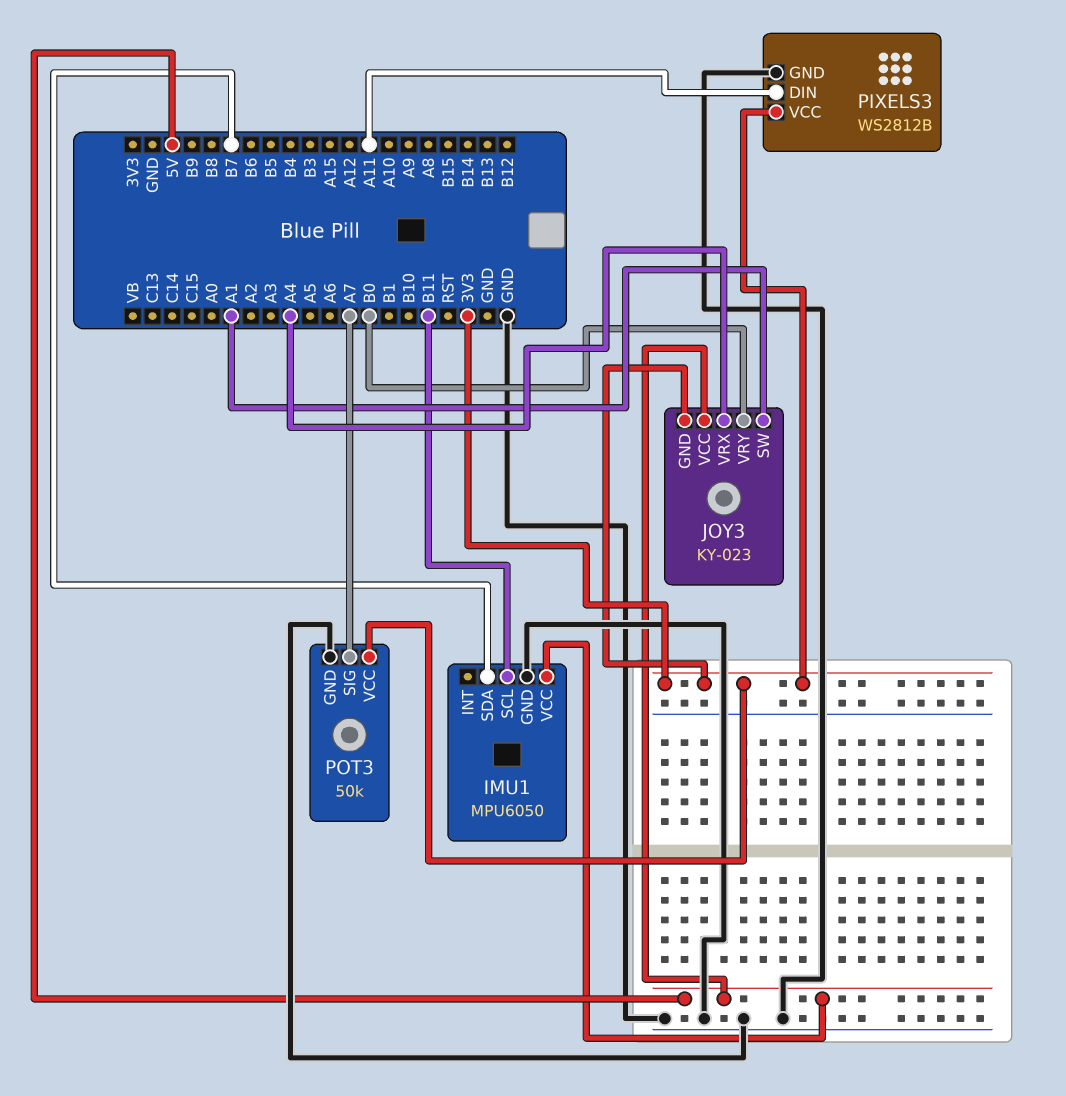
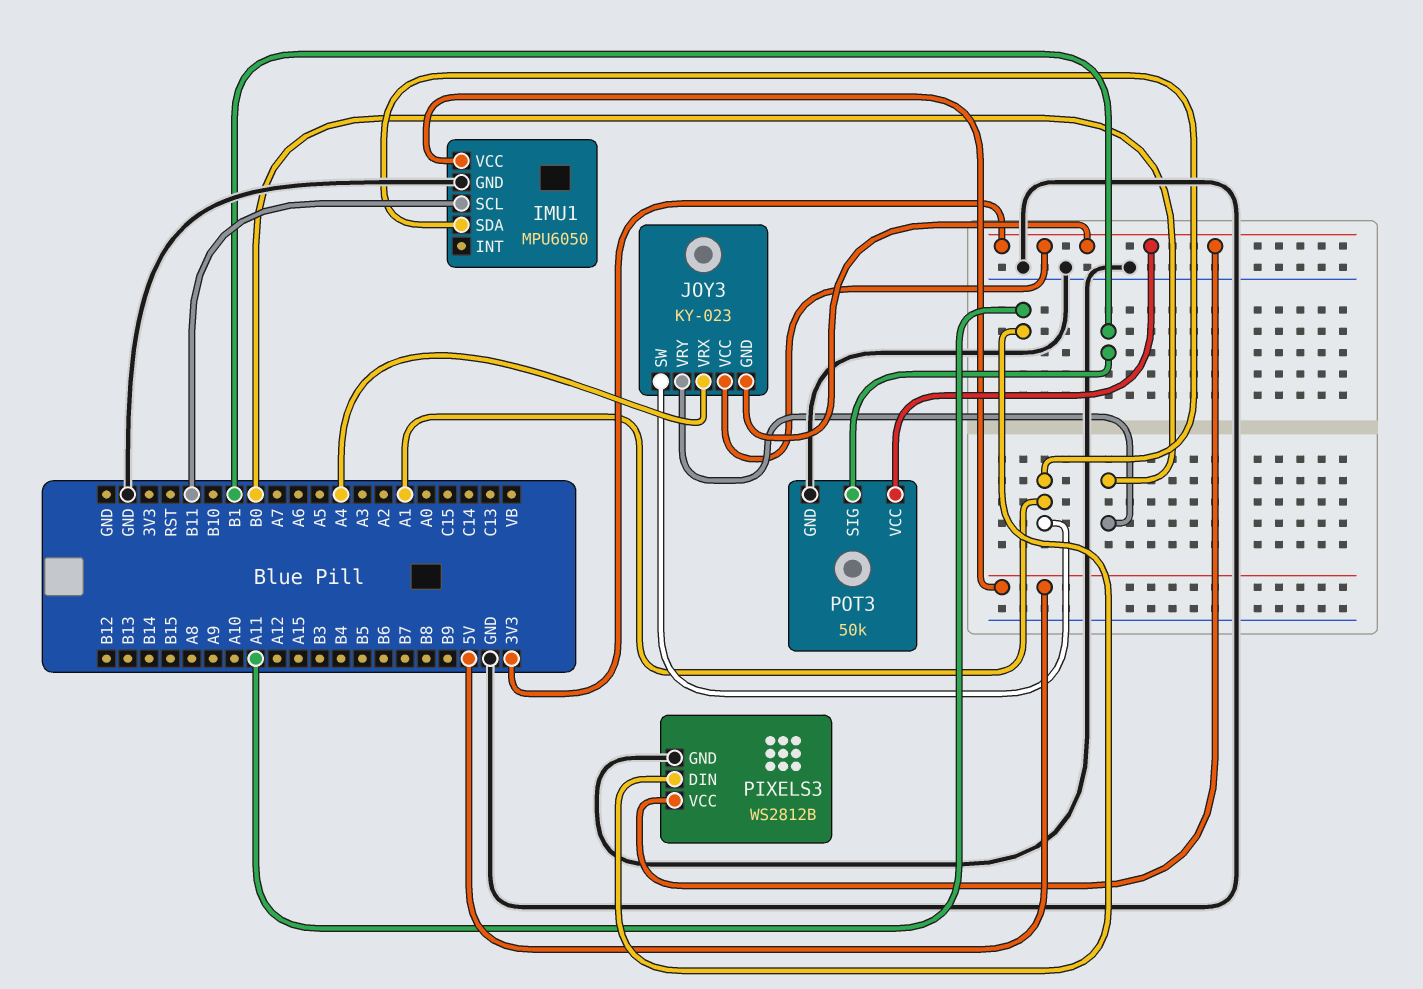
IMU1 pin SDA: B7 -> A1
JOY3 pin VCC: 5V -> 3V3
POT3 pin SIG: A7 -> B1

